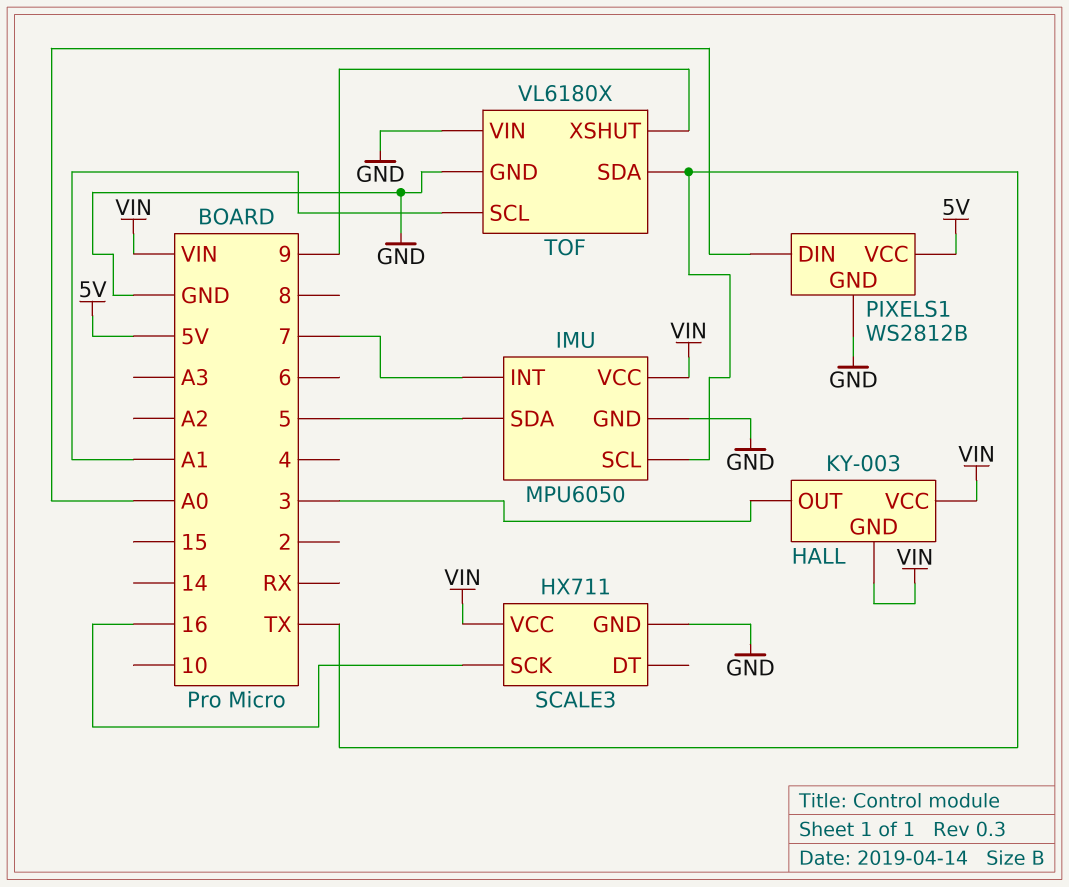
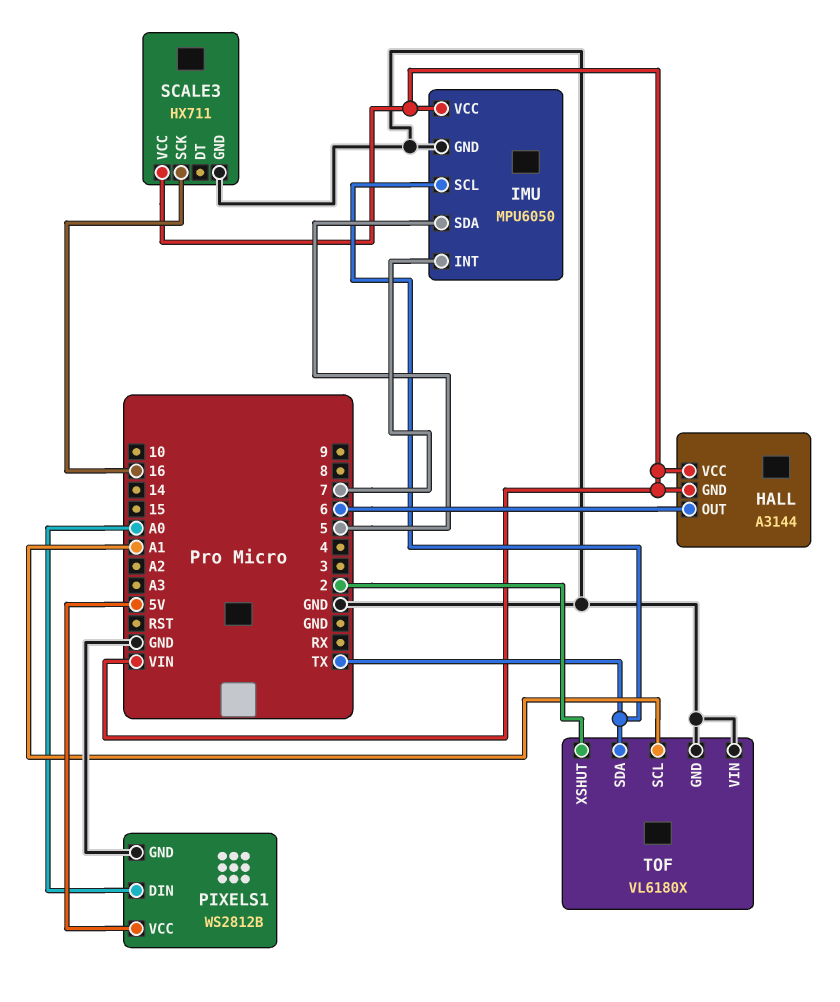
HALL: KY-003 -> A3144
HALL pin OUT: 3 -> 6
TOF pin XSHUT: 9 -> 2

